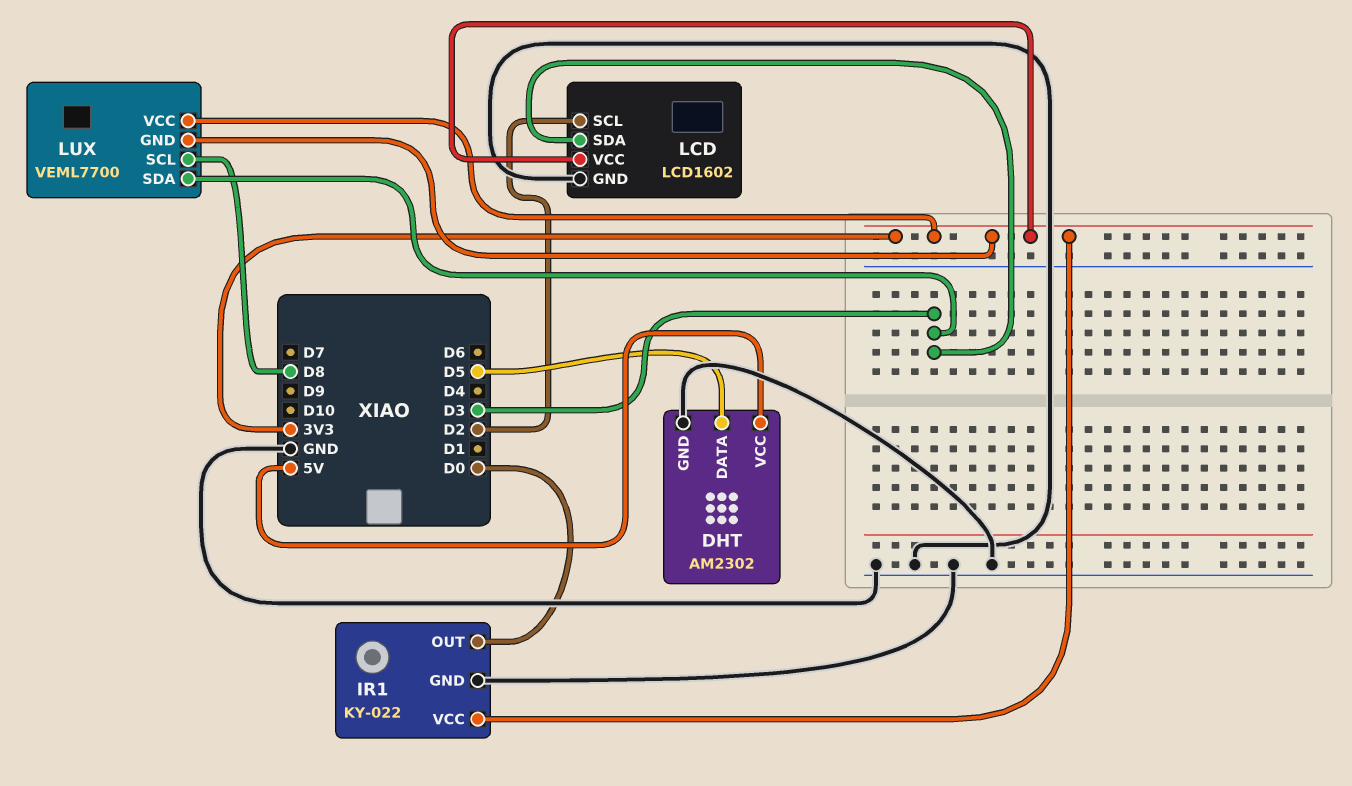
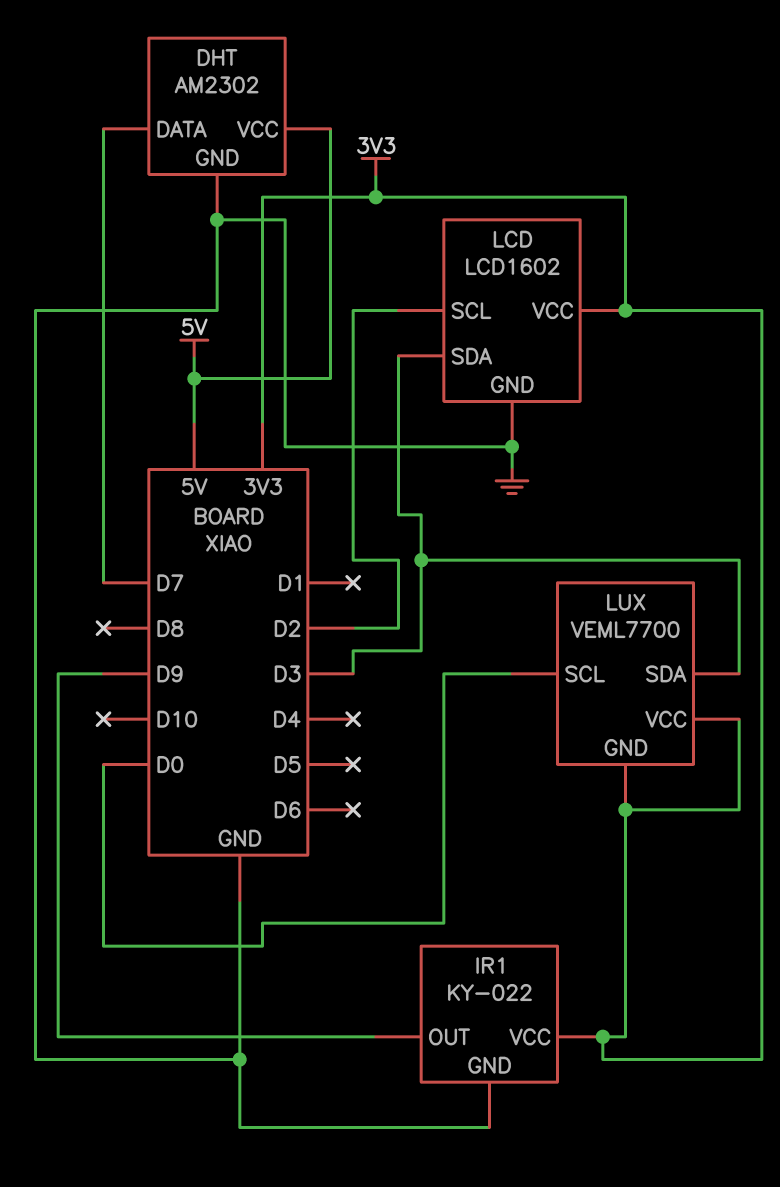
DHT pin DATA: D5 -> D7
IR1 pin OUT: D0 -> D9
LUX pin SCL: D8 -> D0

